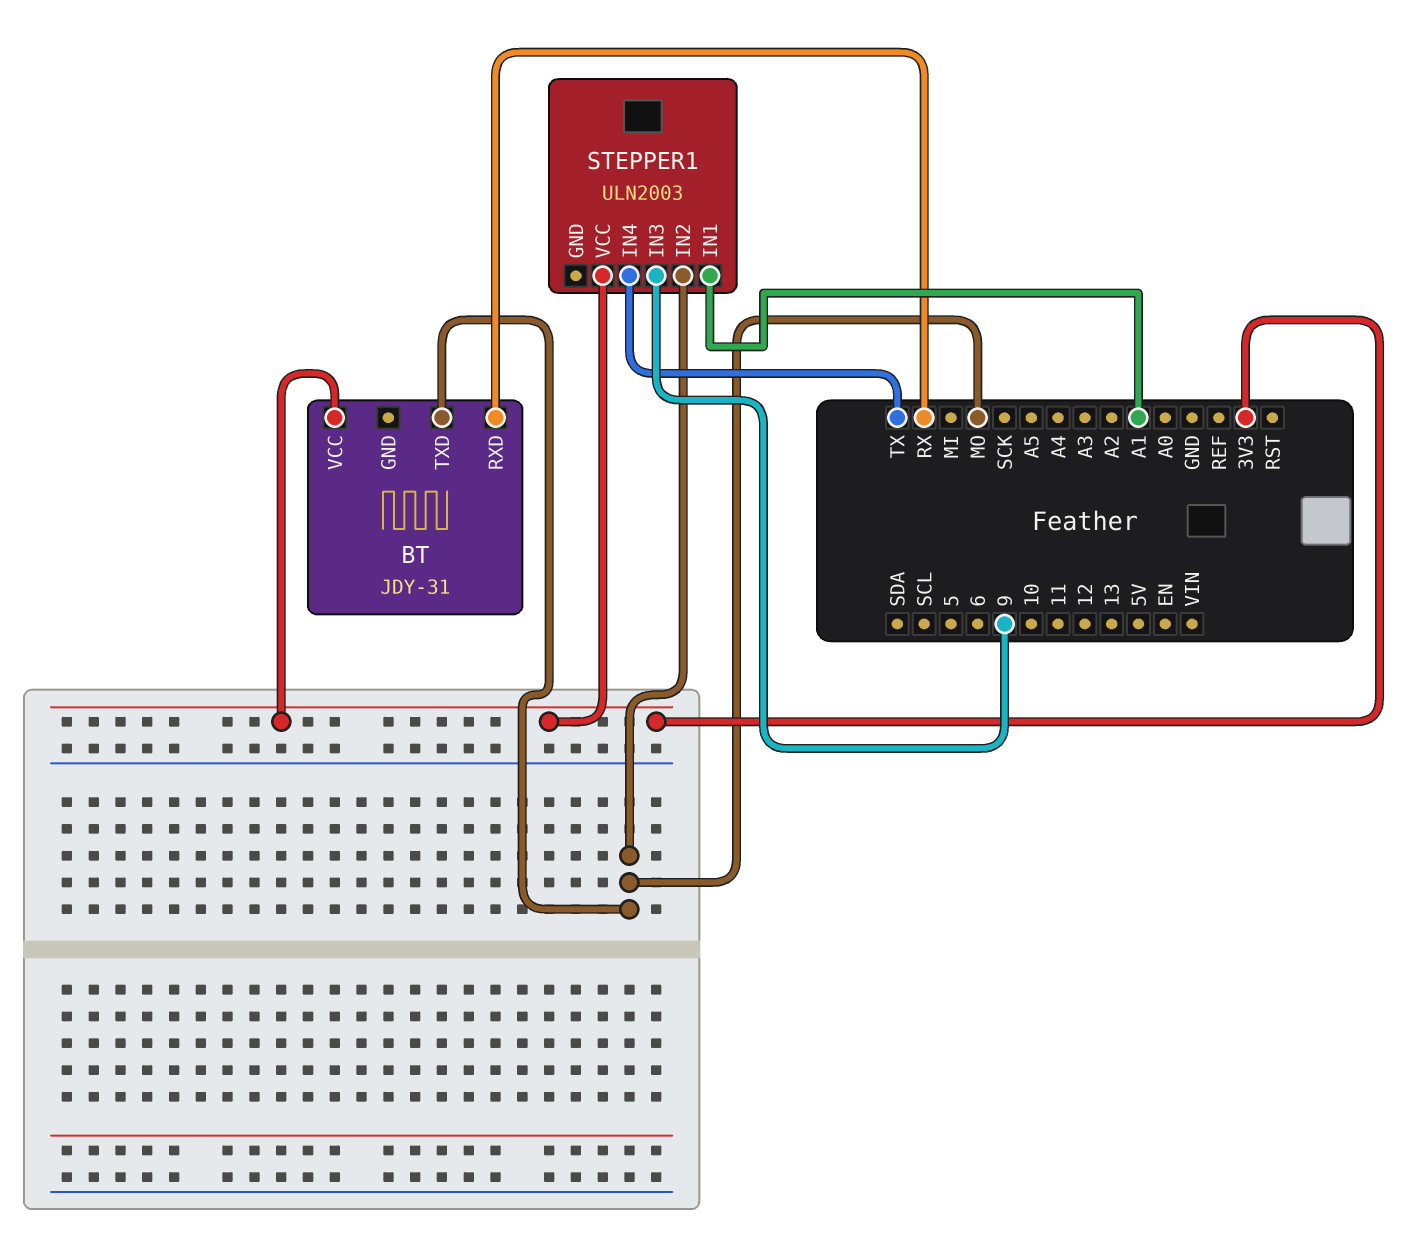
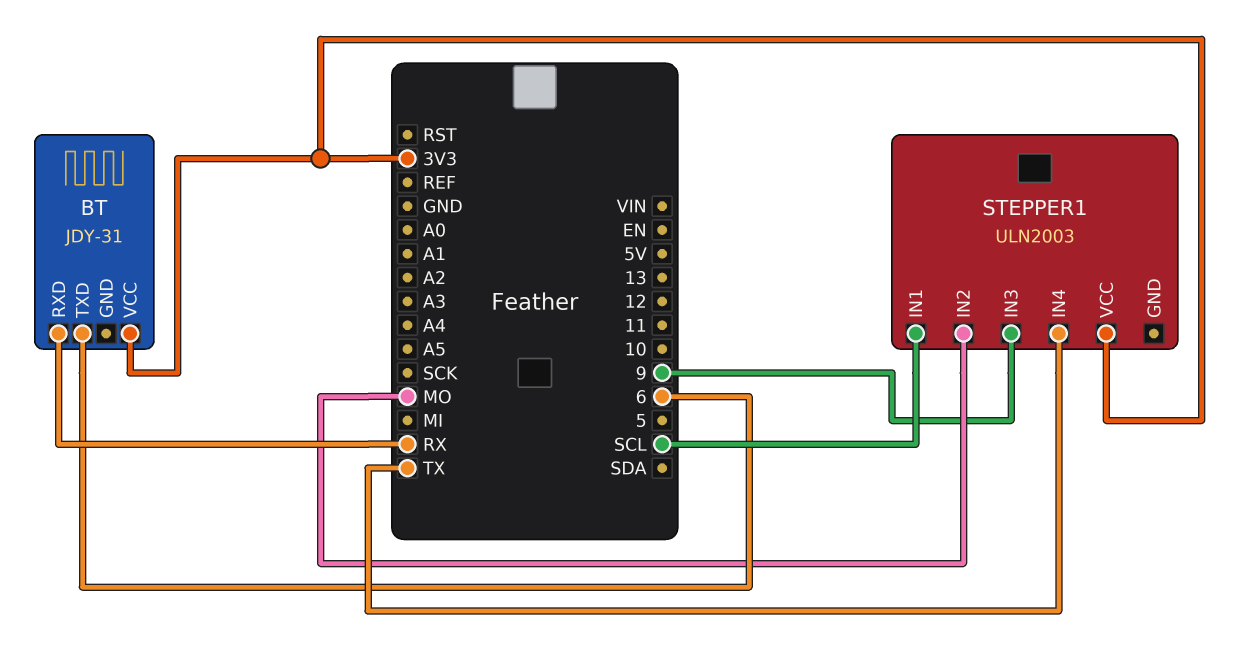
BT pin TXD: MO -> 6
STEPPER1 pin IN1: A1 -> SCL

